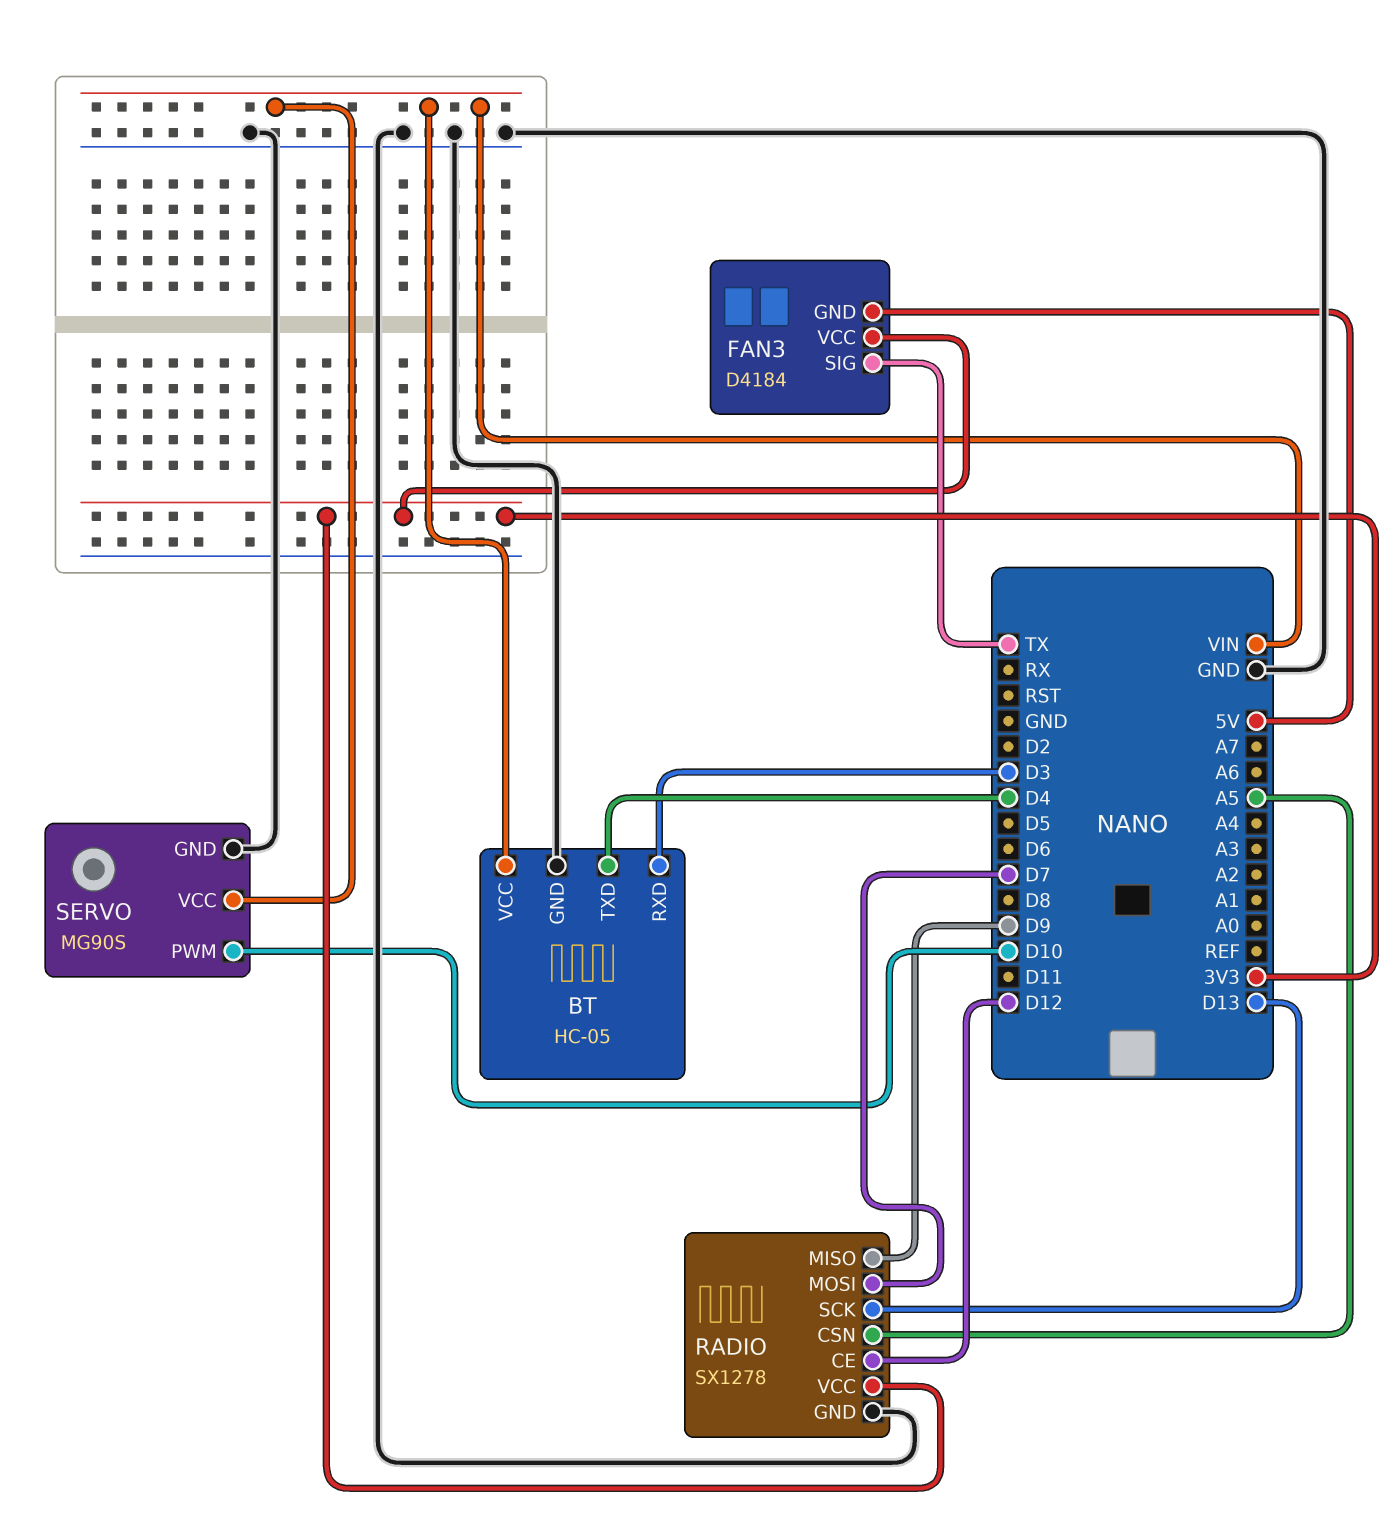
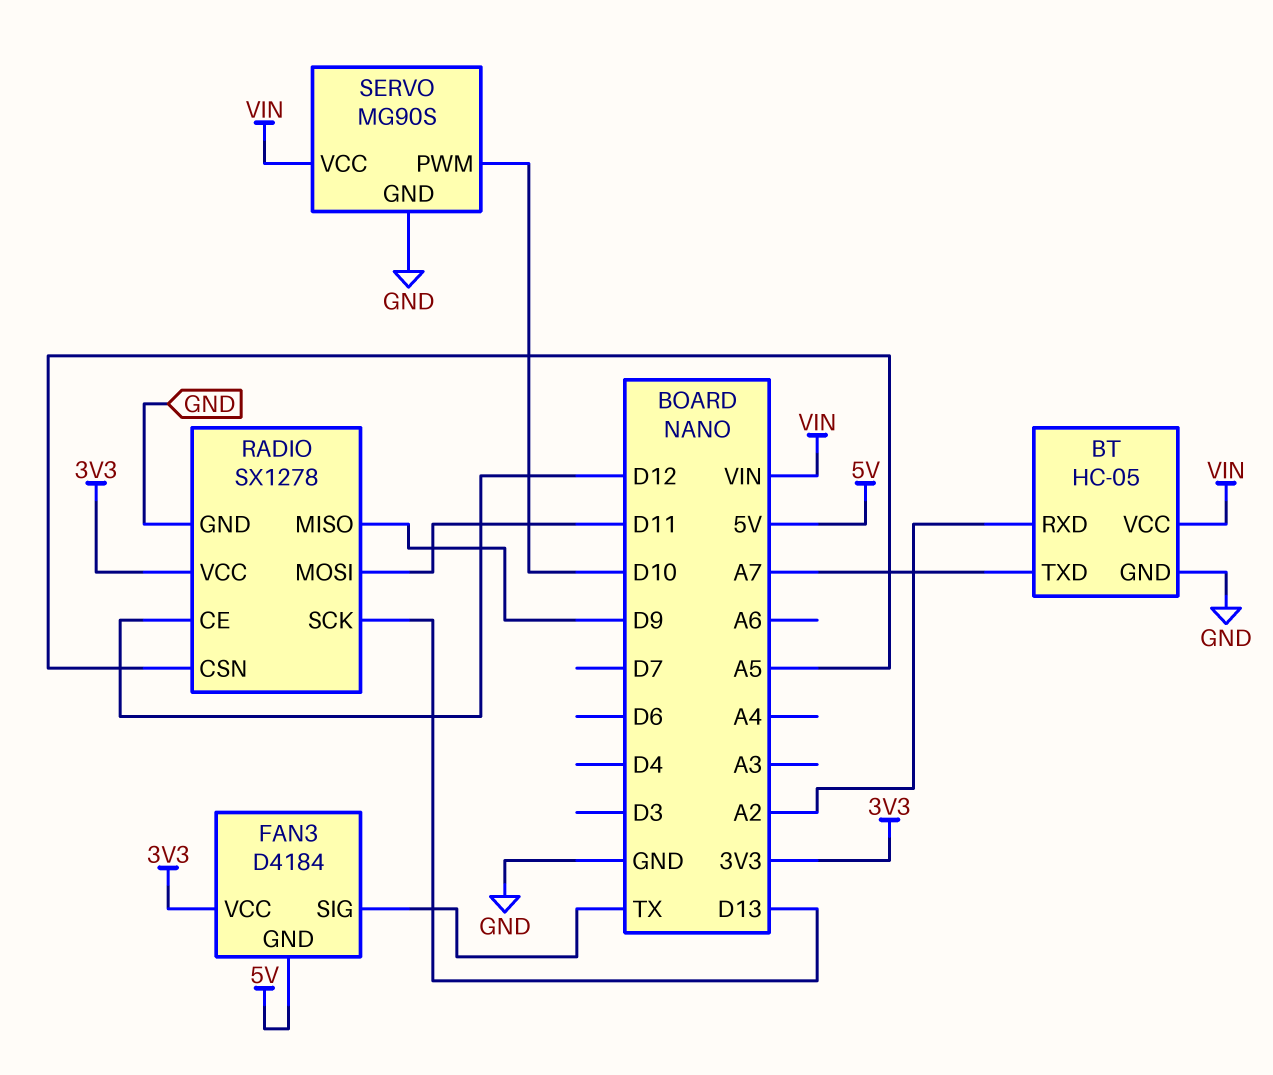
BT pin RXD: D3 -> A2
BT pin TXD: D4 -> A7
RADIO pin MOSI: D7 -> D11

